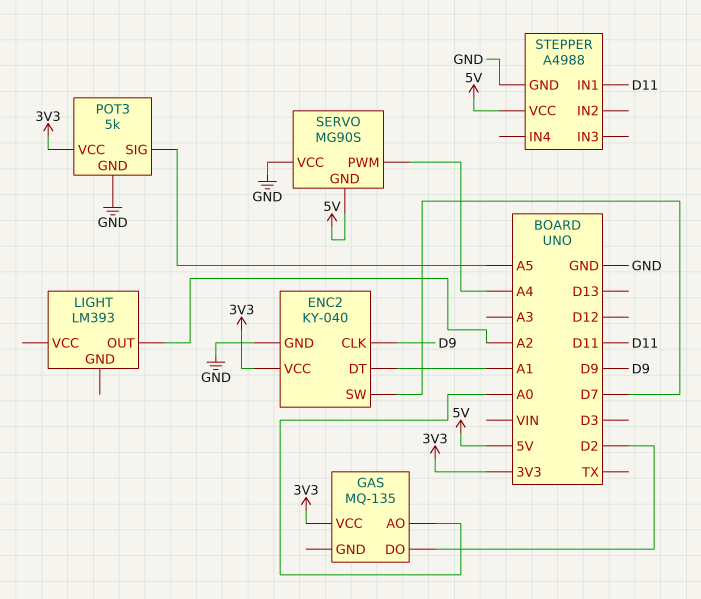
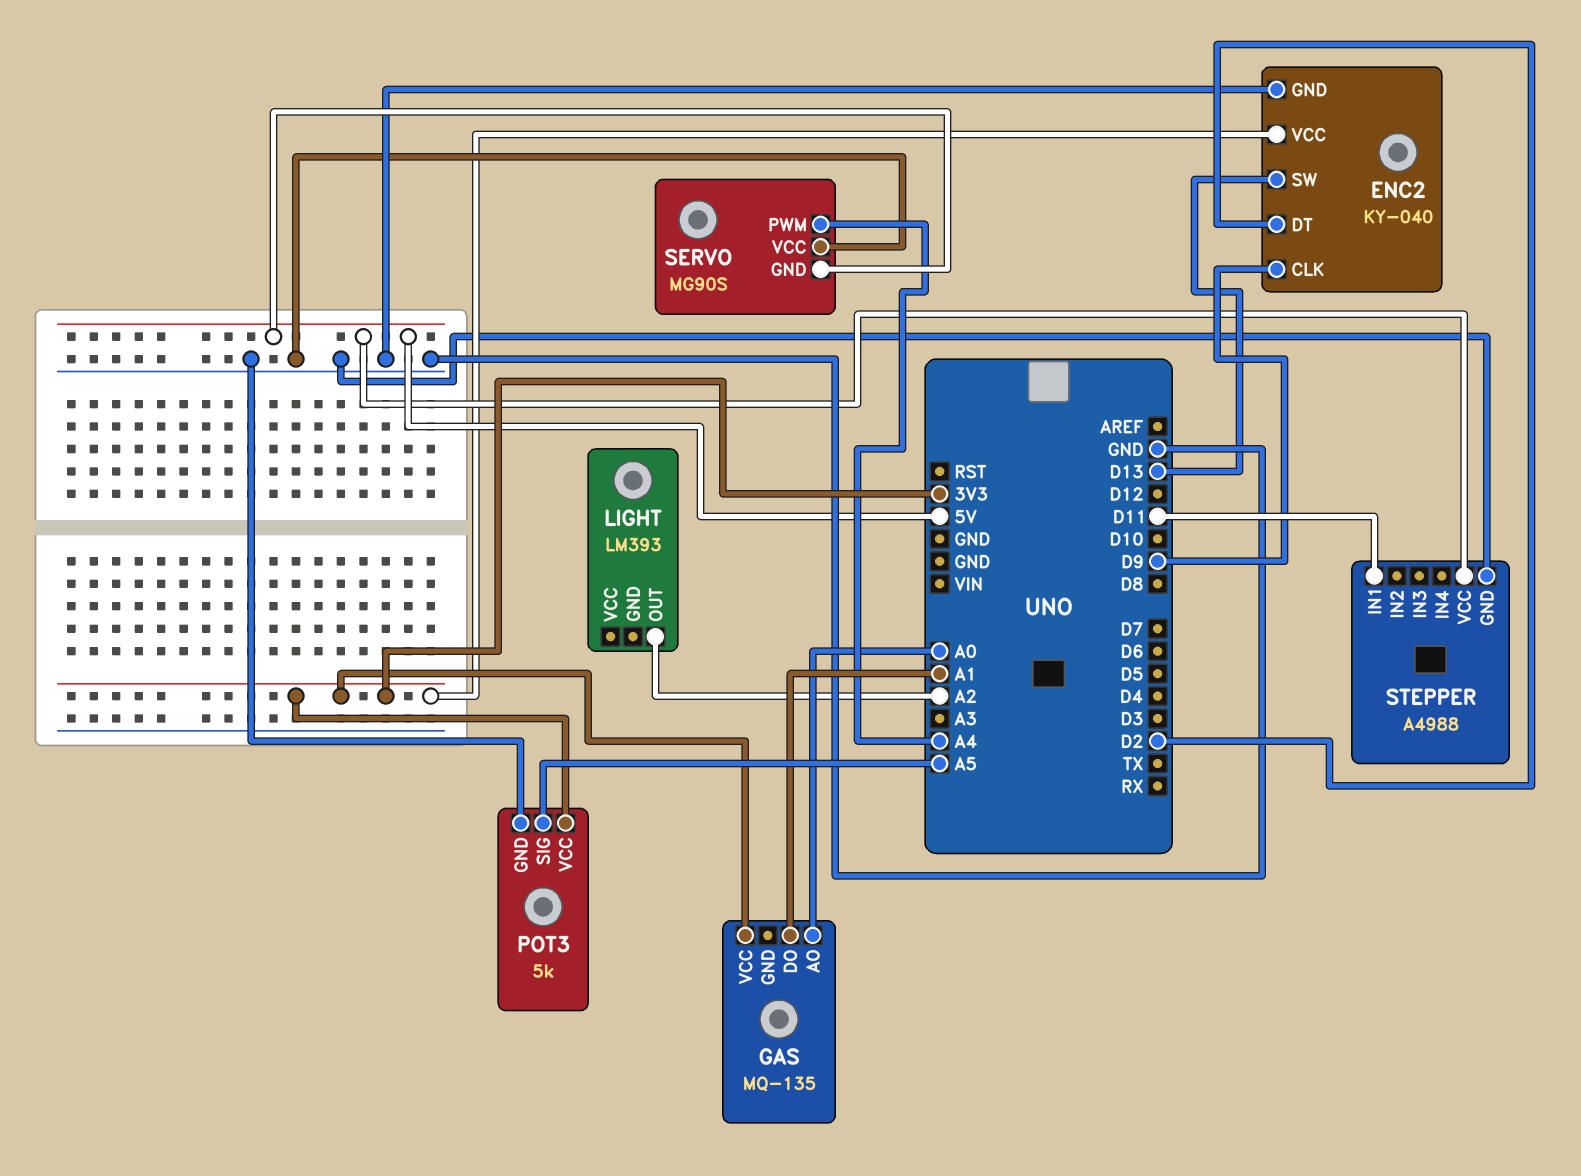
ENC2 pin DT: A1 -> D2
ENC2 pin SW: D7 -> D13
GAS pin DO: D2 -> A1

